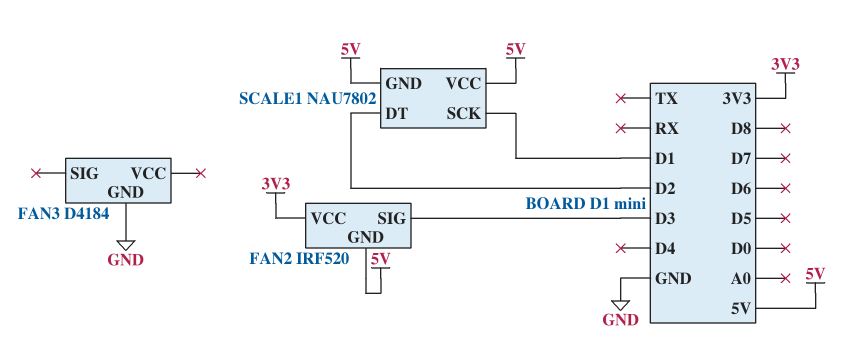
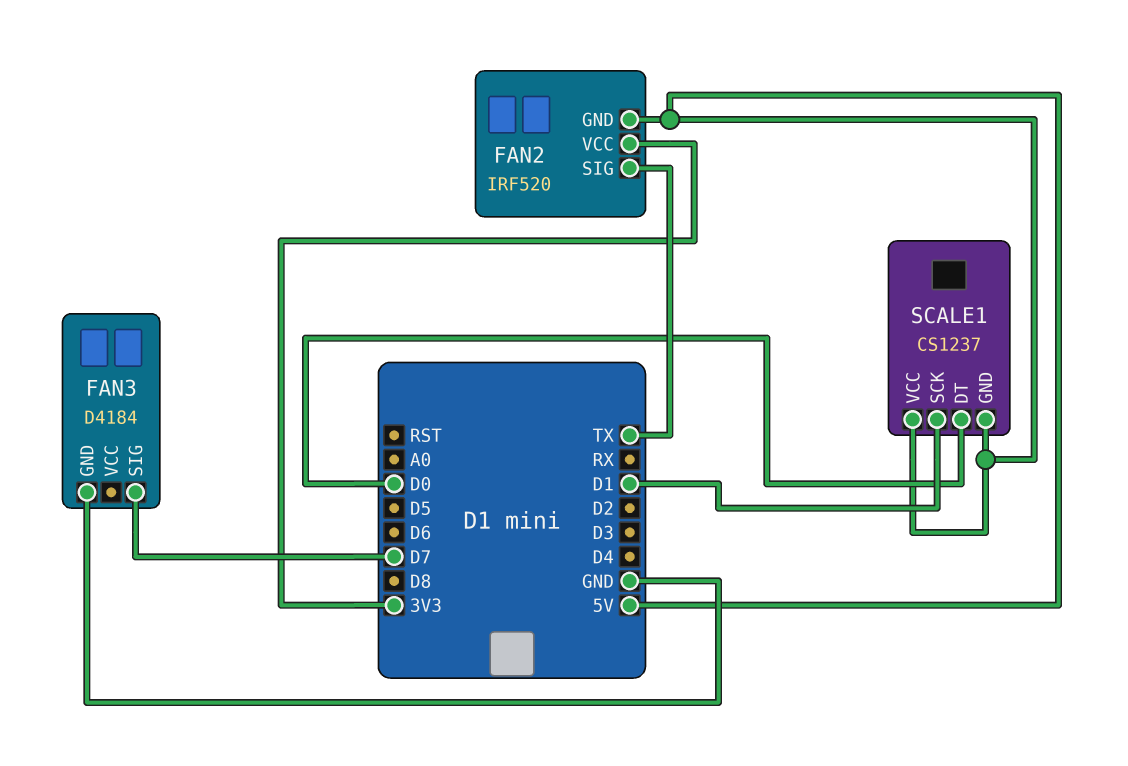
FAN2 pin SIG: D3 -> TX
FAN3 pin SIG: none -> D7
SCALE1: NAU7802 -> CS1237
SCALE1 pin DT: D2 -> D0

